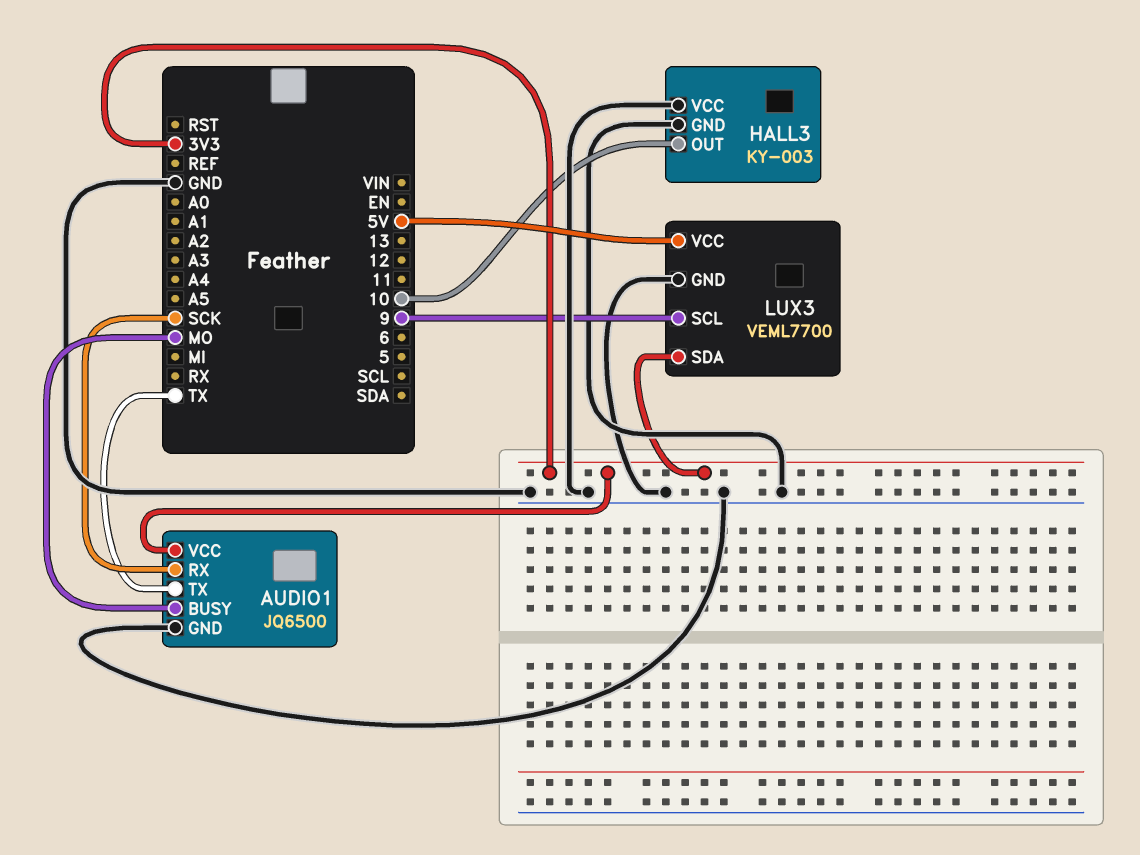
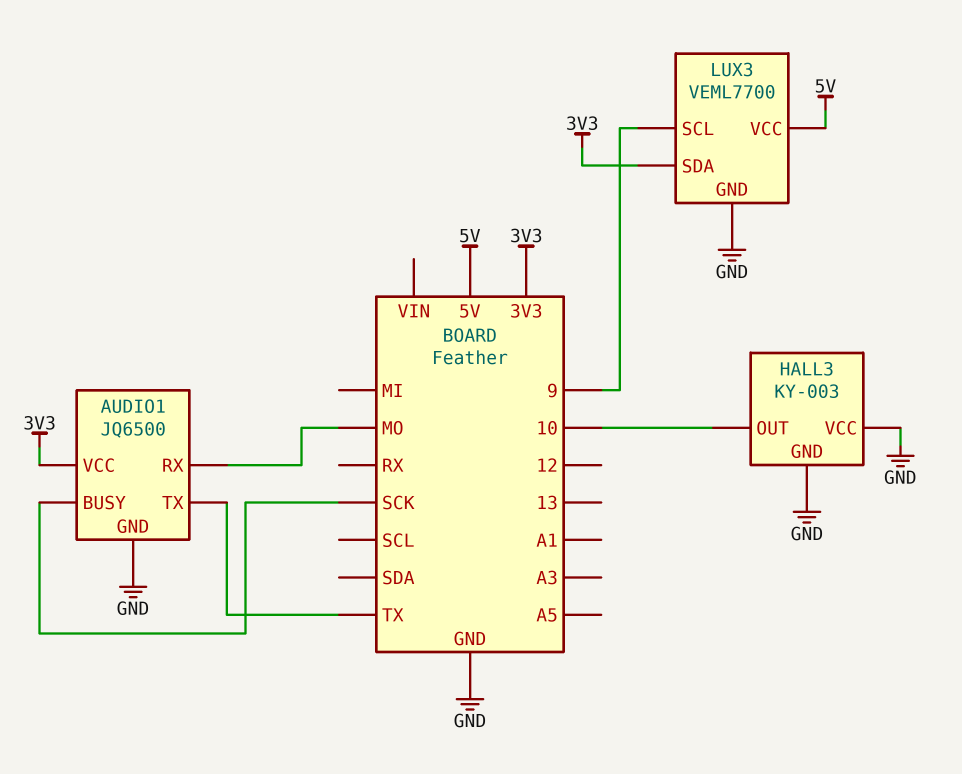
AUDIO1 pin BUSY: MO -> SCK
AUDIO1 pin RX: SCK -> MO

